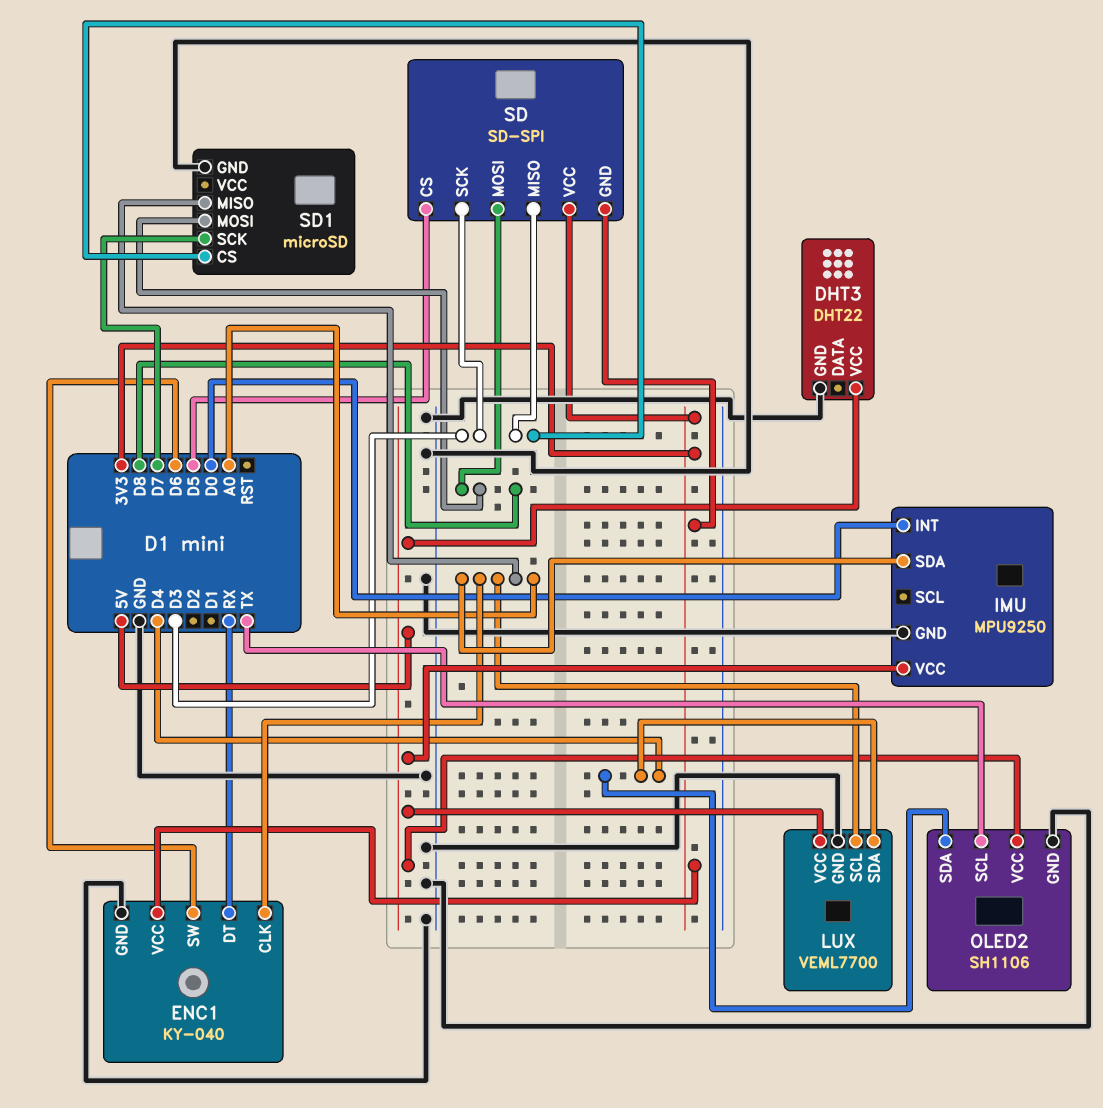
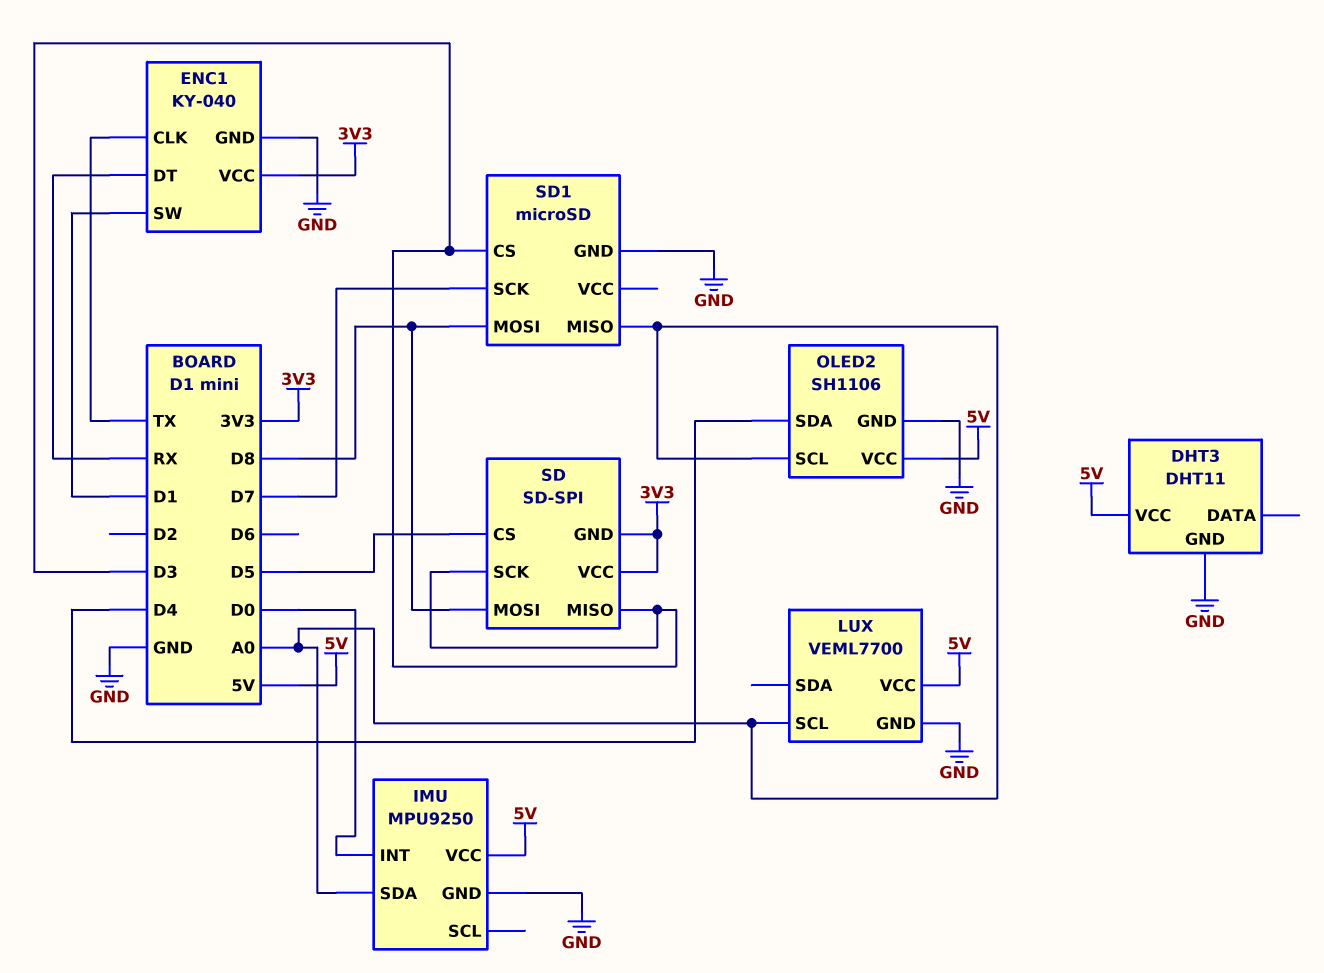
DHT3: DHT22 -> DHT11
ENC1 pin CLK: A0 -> TX
ENC1 pin SW: D6 -> D1
LUX pin SDA: D4 -> none
OLED2 pin SCL: TX -> A0

